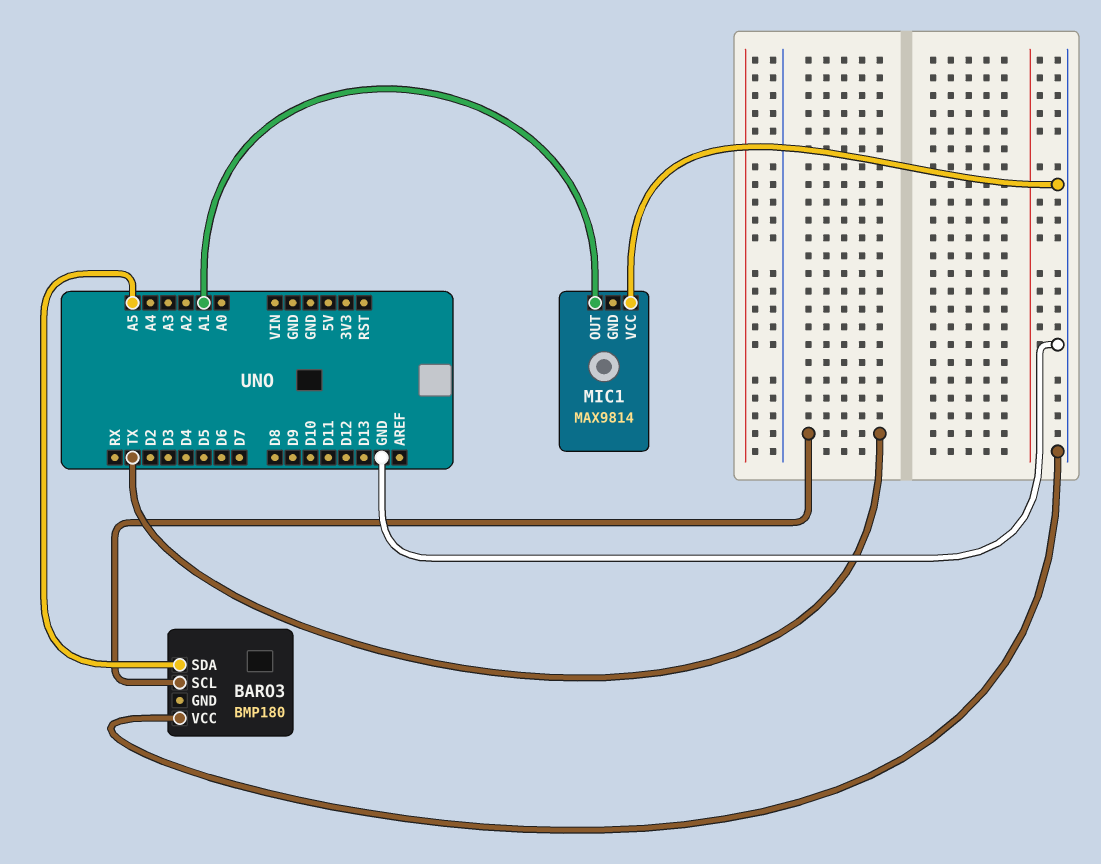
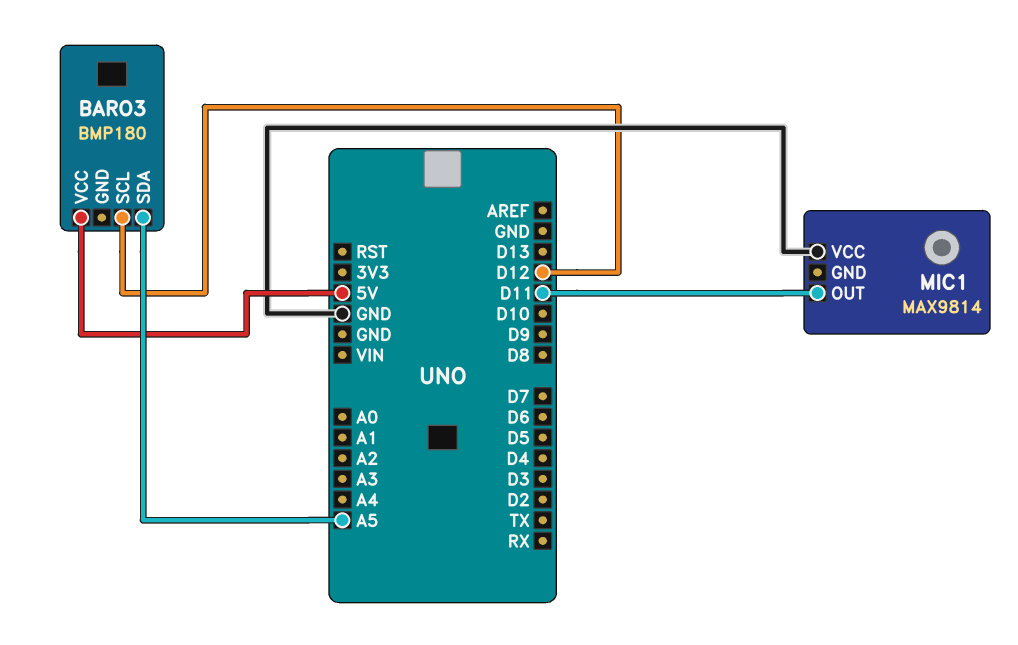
BARO3 pin SCL: TX -> D12
BARO3 pin VCC: GND -> 5V
MIC1 pin OUT: A1 -> D11

